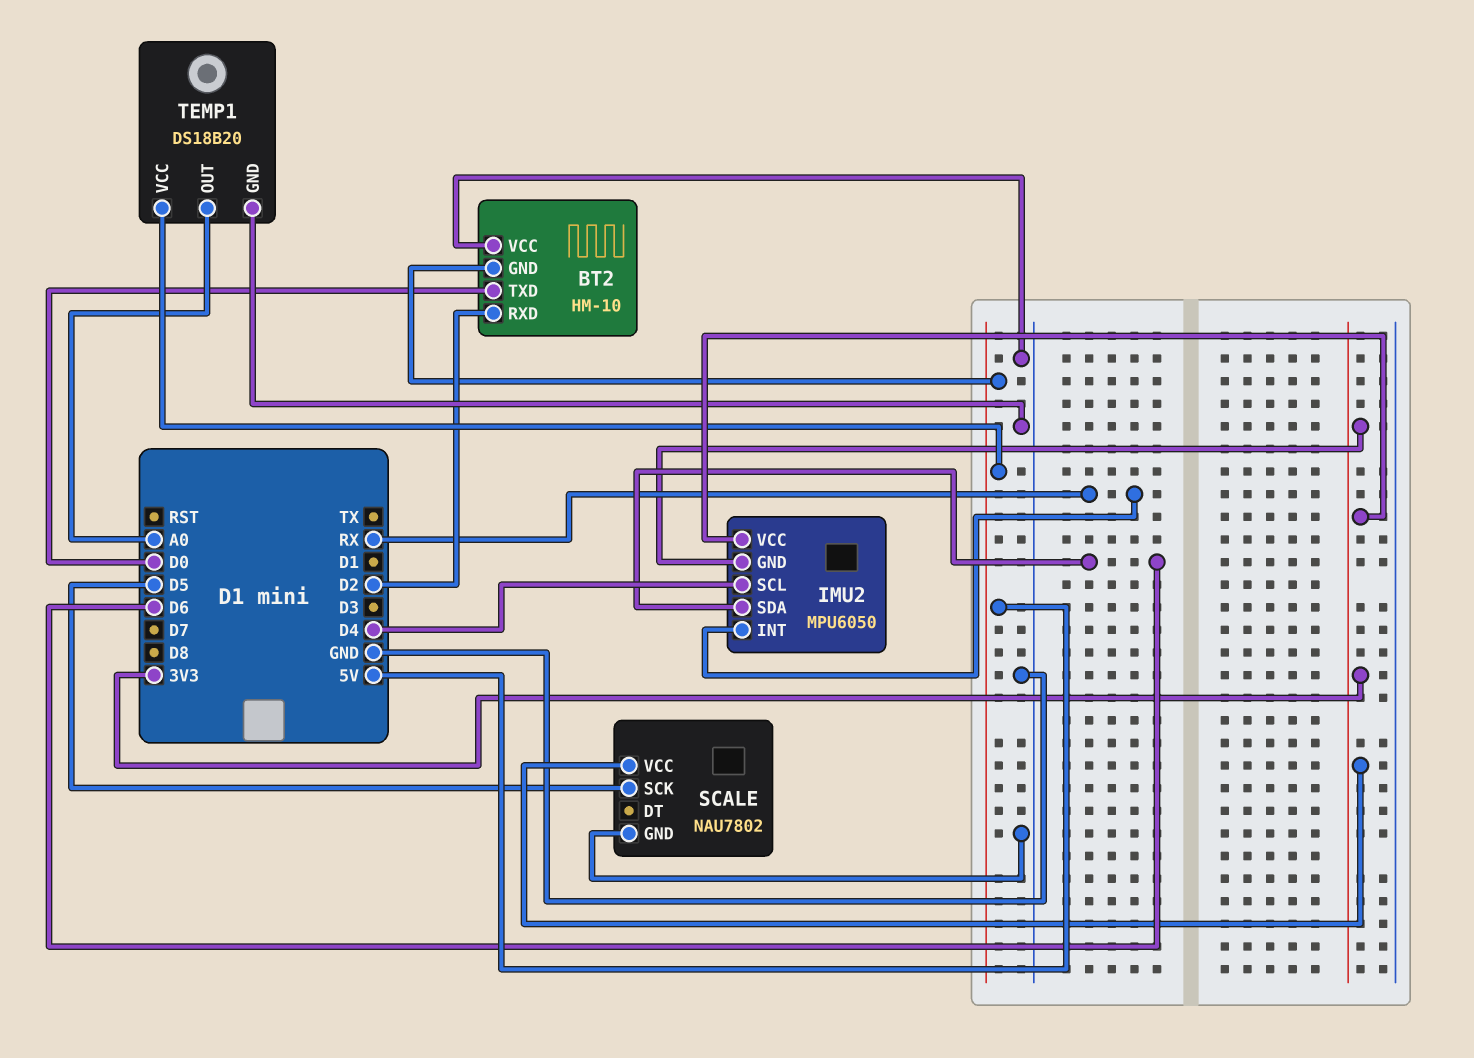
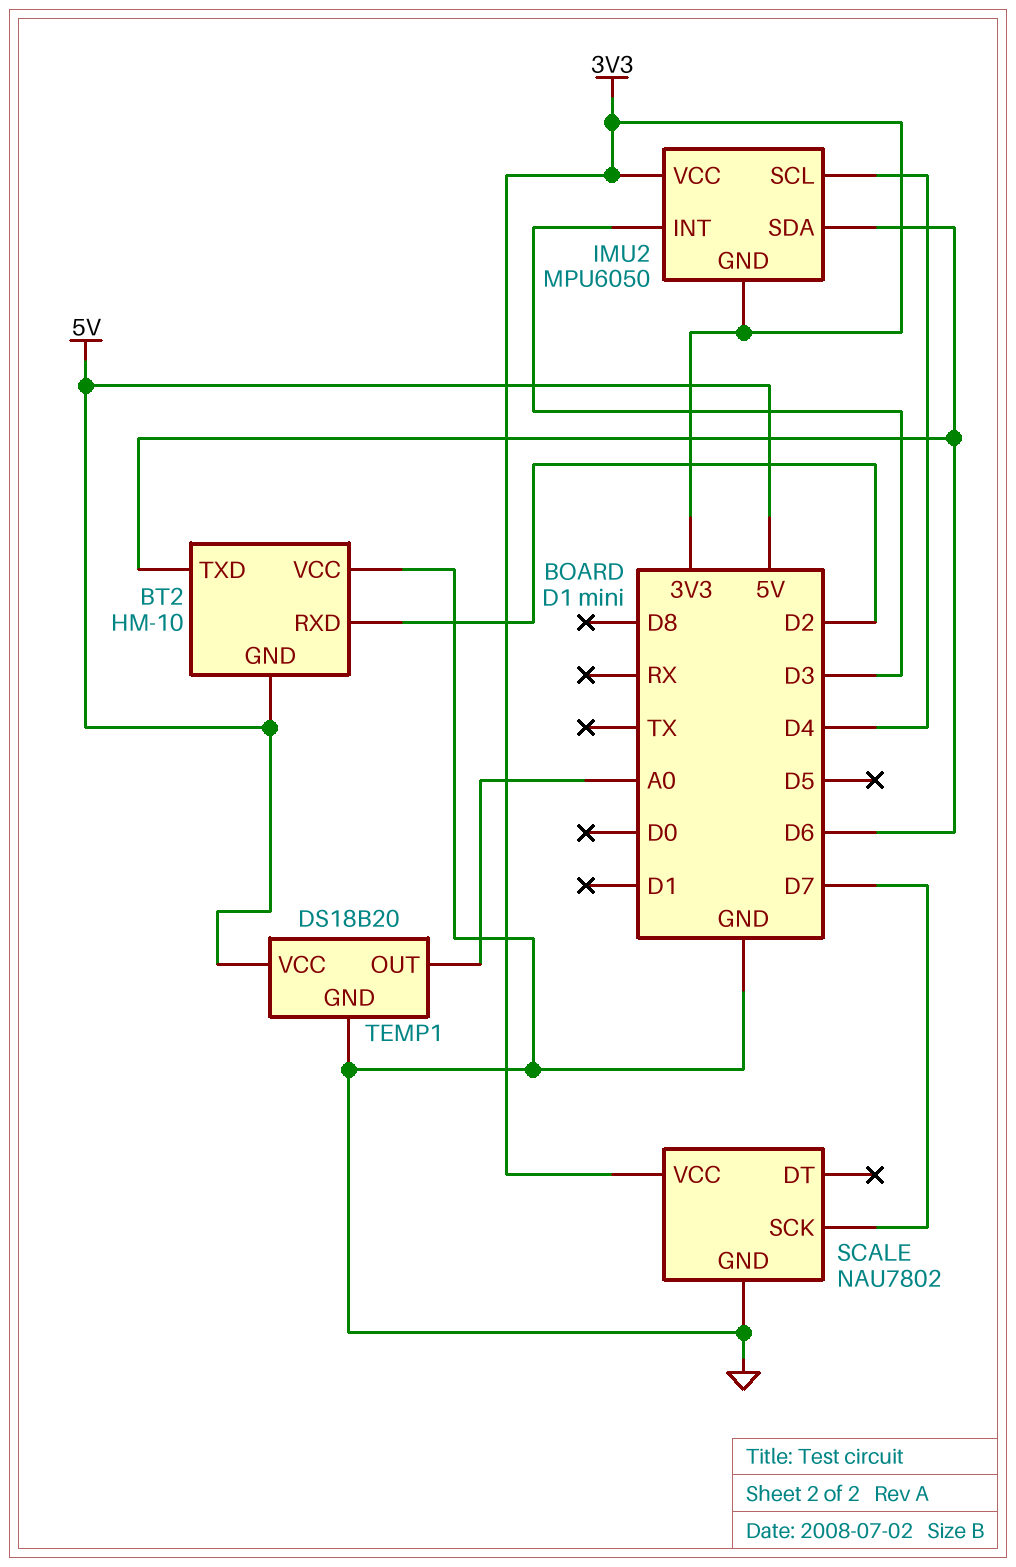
BT2 pin TXD: D0 -> D6
IMU2 pin INT: RX -> D3
SCALE pin SCK: D5 -> D7

